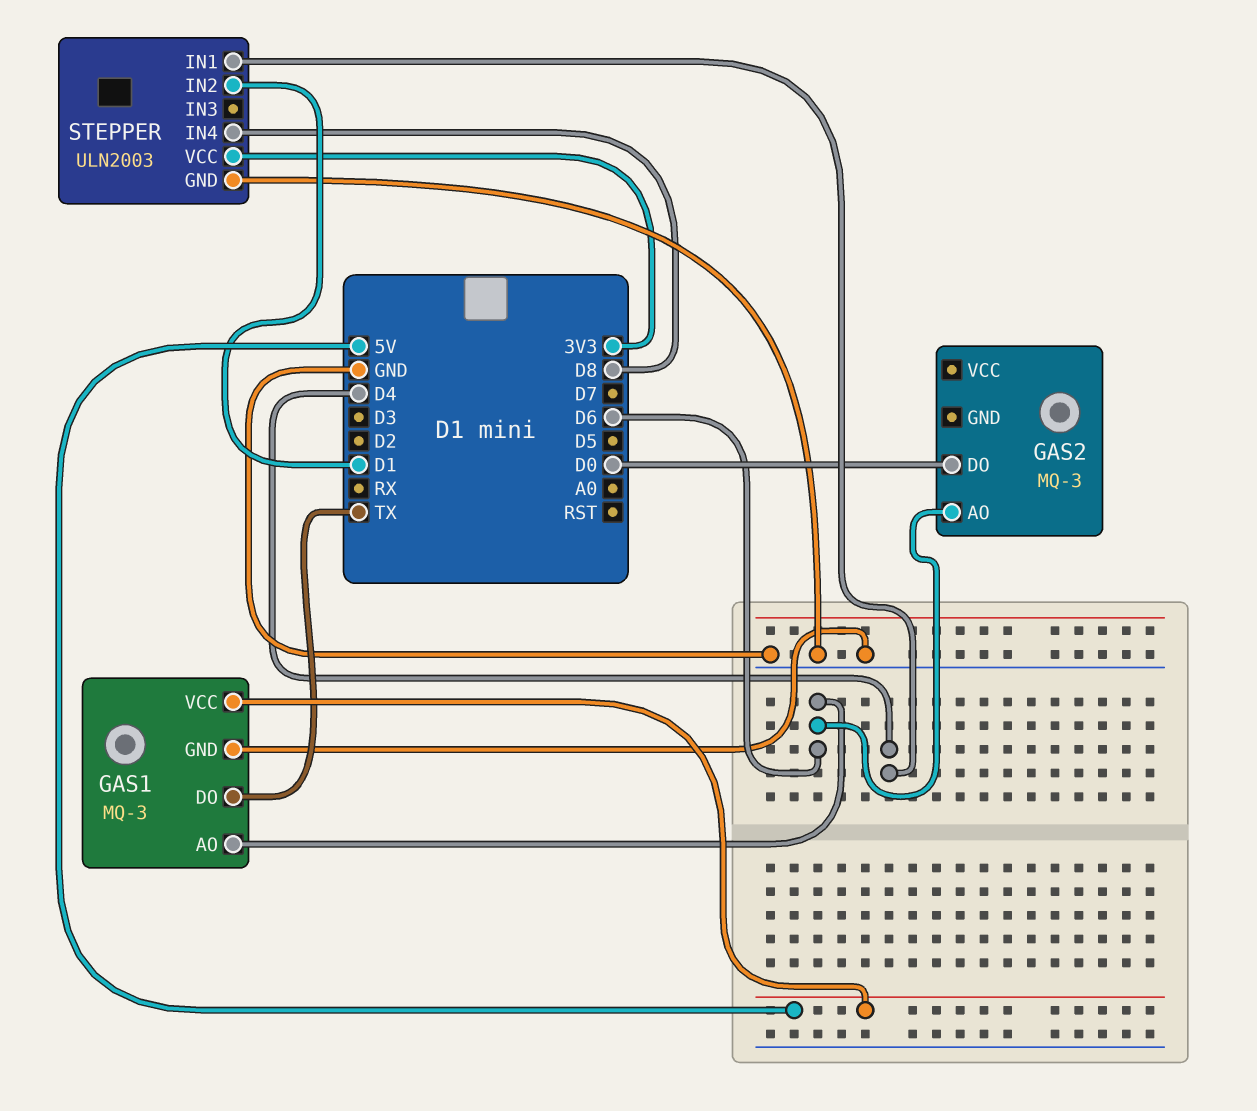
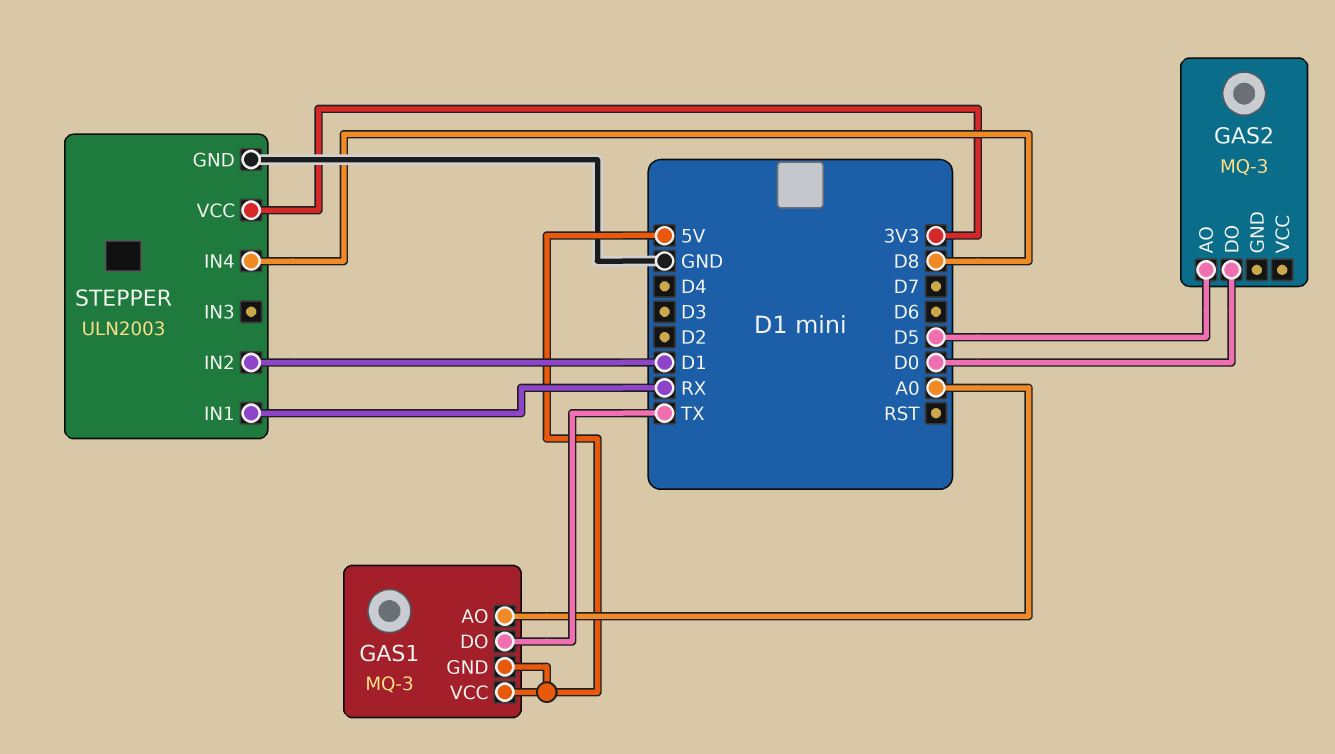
GAS1 pin AO: D6 -> A0
GAS1 pin GND: GND -> 5V
GAS2 pin AO: D6 -> D5
STEPPER pin IN1: D4 -> RX

